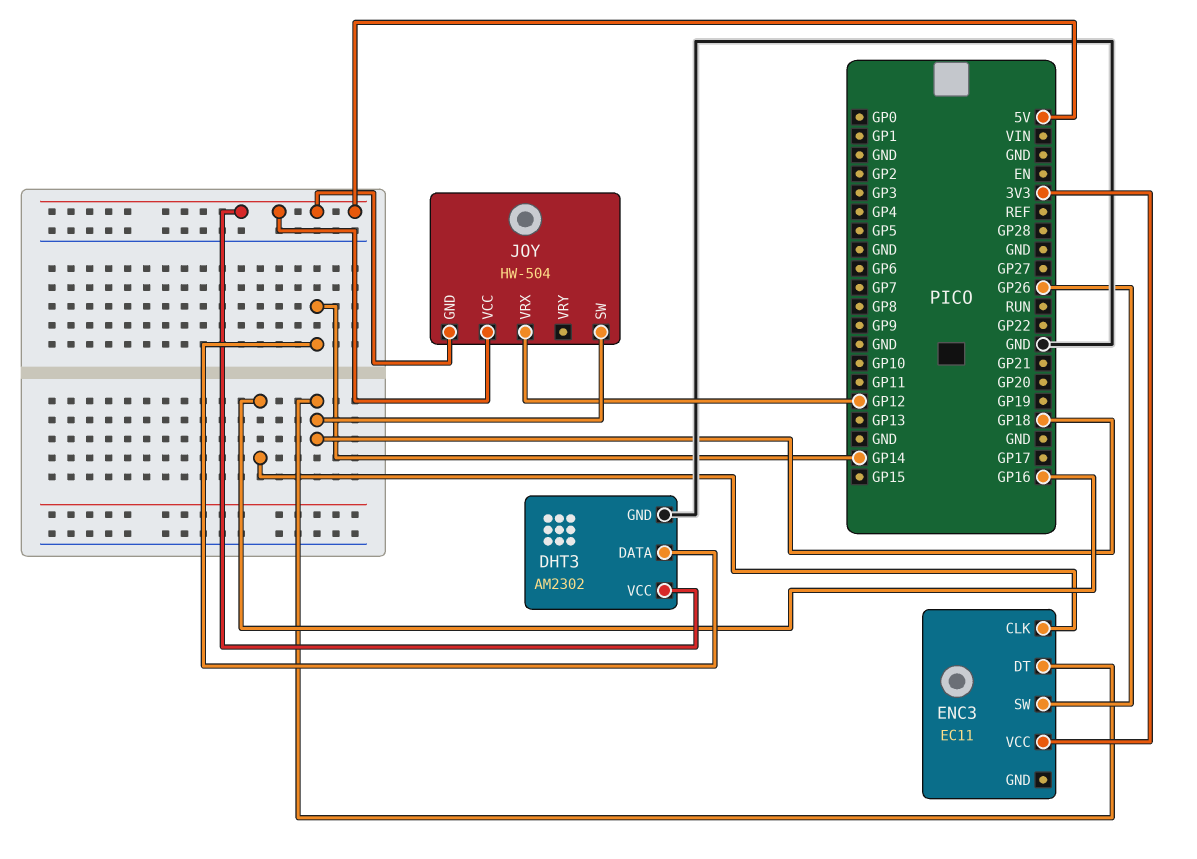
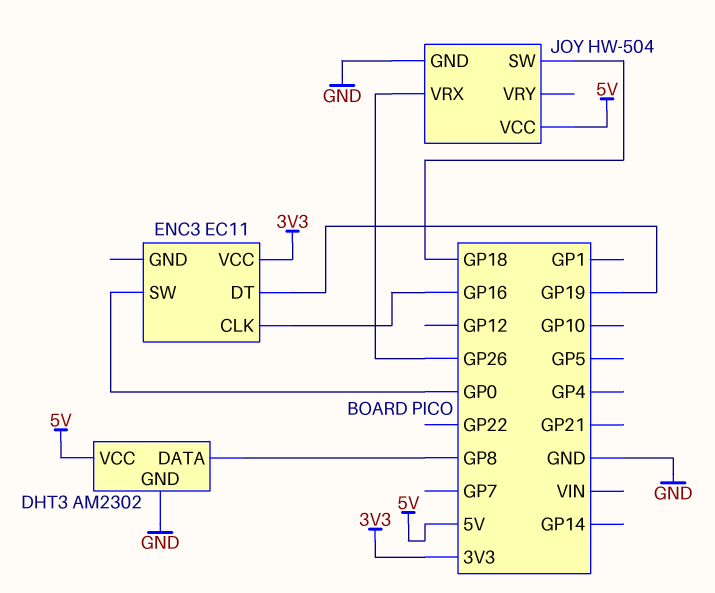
DHT3 pin DATA: GP14 -> GP8
ENC3 pin DT: GP18 -> GP19
ENC3 pin SW: GP26 -> GP0
JOY pin GND: 5V -> GND
JOY pin VRX: GP12 -> GP26

